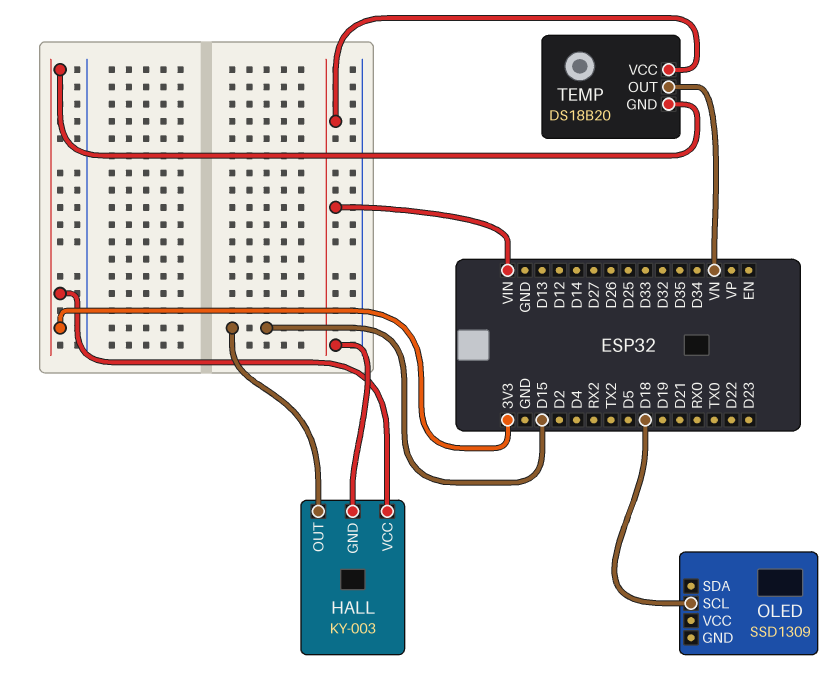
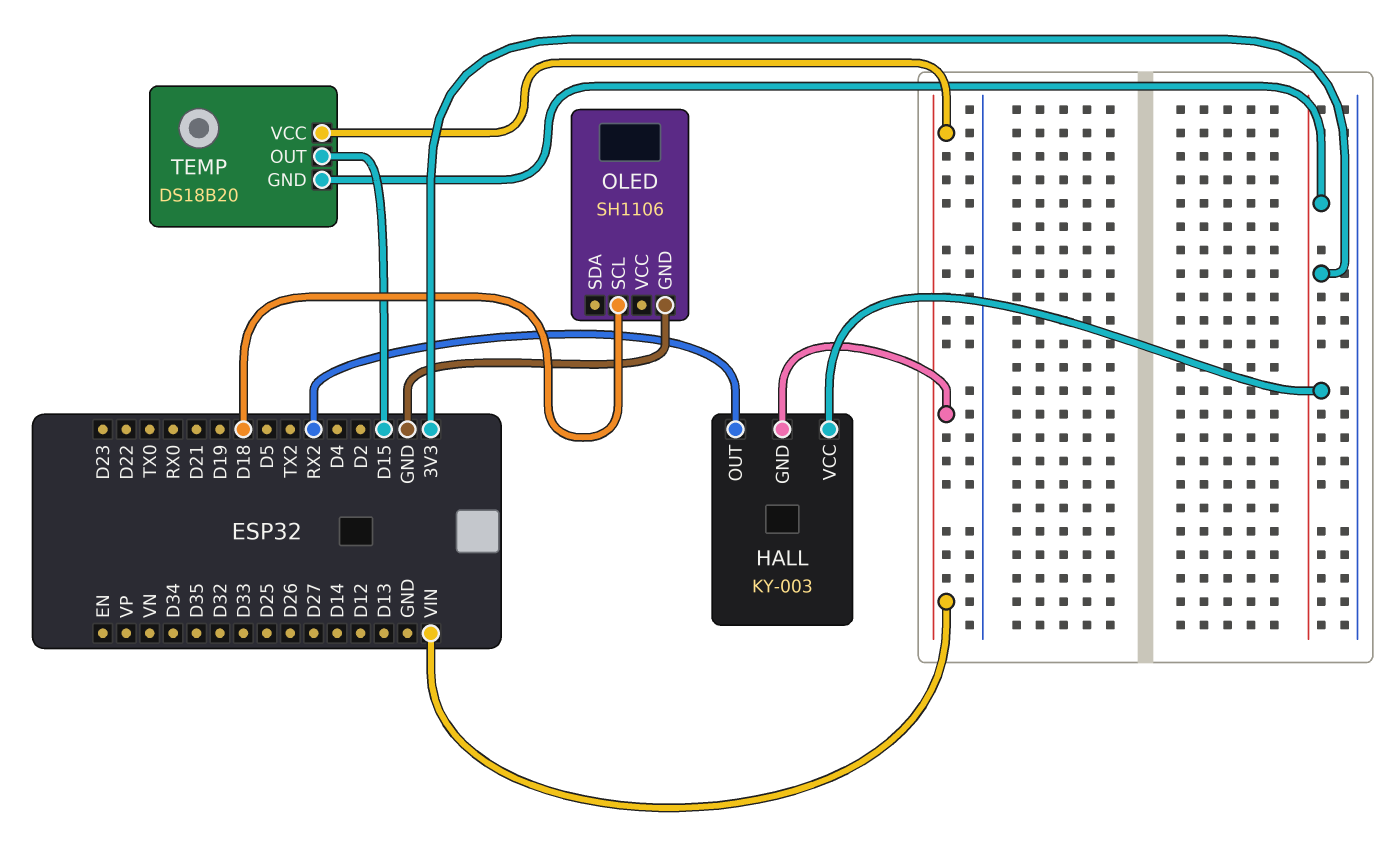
HALL pin OUT: D15 -> RX2
OLED: SSD1309 -> SH1106
OLED pin GND: none -> GND
TEMP pin OUT: VN -> D15

